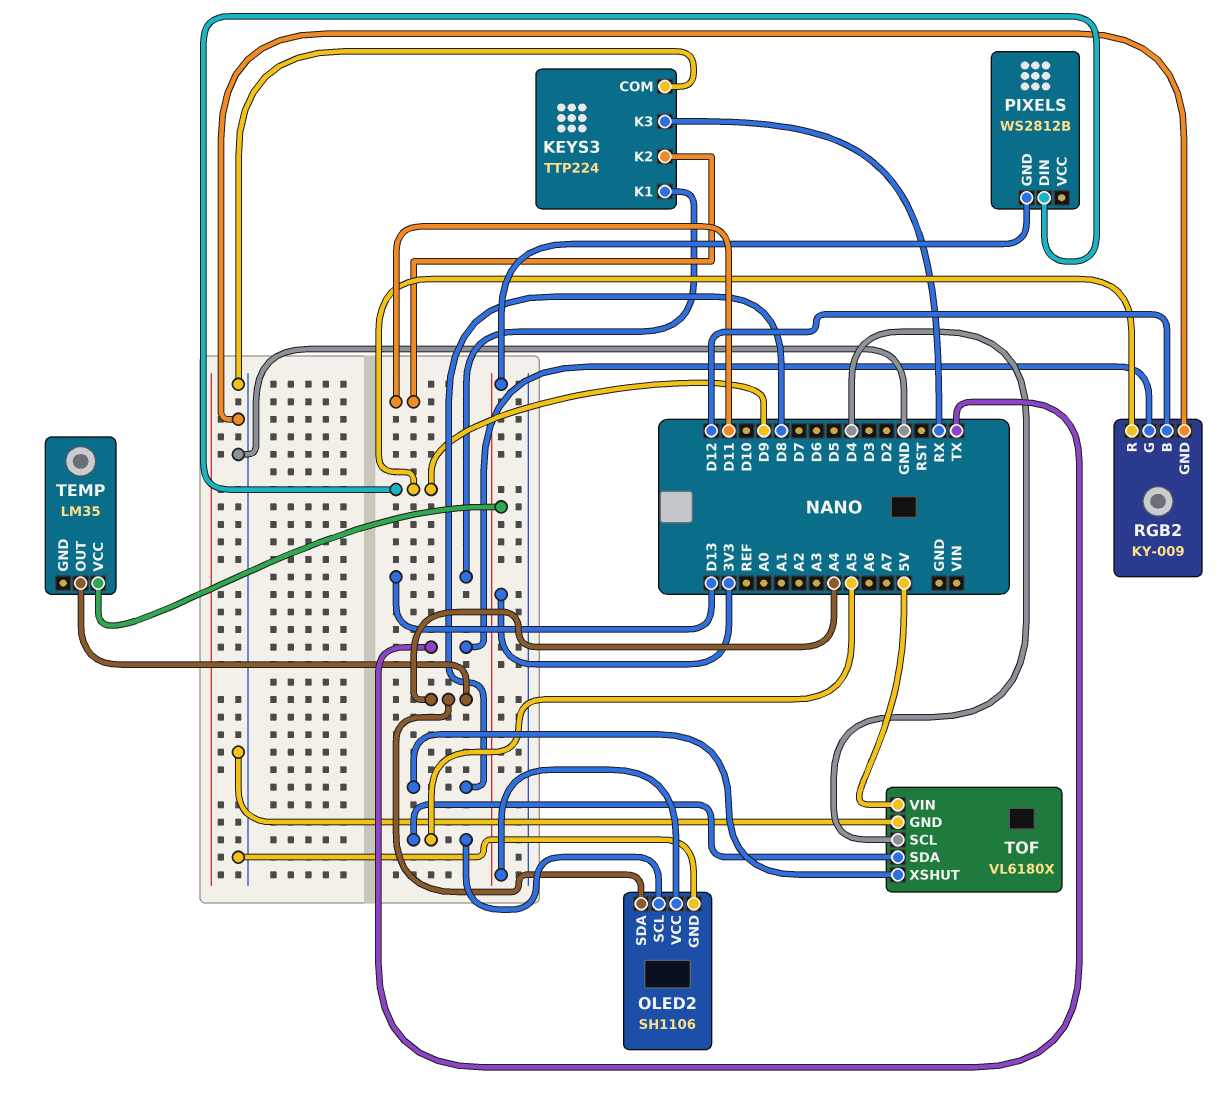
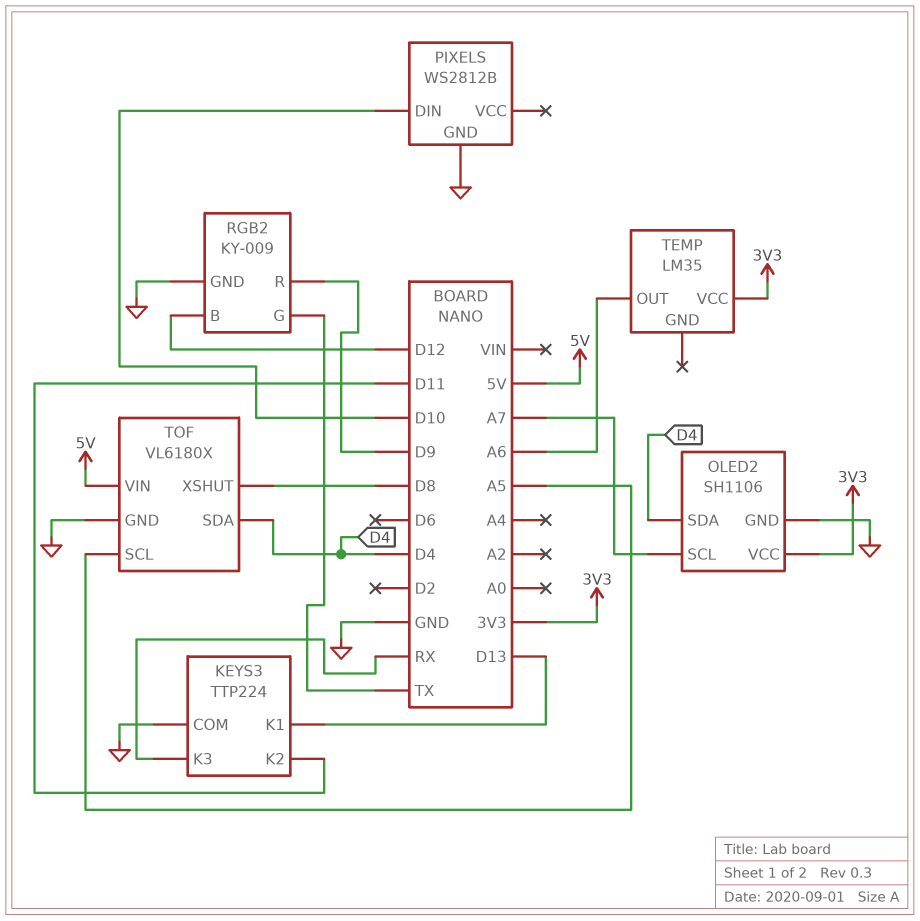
OLED2 pin SCL: A5 -> A7
OLED2 pin SDA: A4 -> D4
PIXELS pin DIN: D9 -> D10
PIXELS pin GND: 3V3 -> GND
TEMP pin OUT: A4 -> A6
TOF pin SCL: D4 -> A5
TOF pin SDA: A5 -> D4

